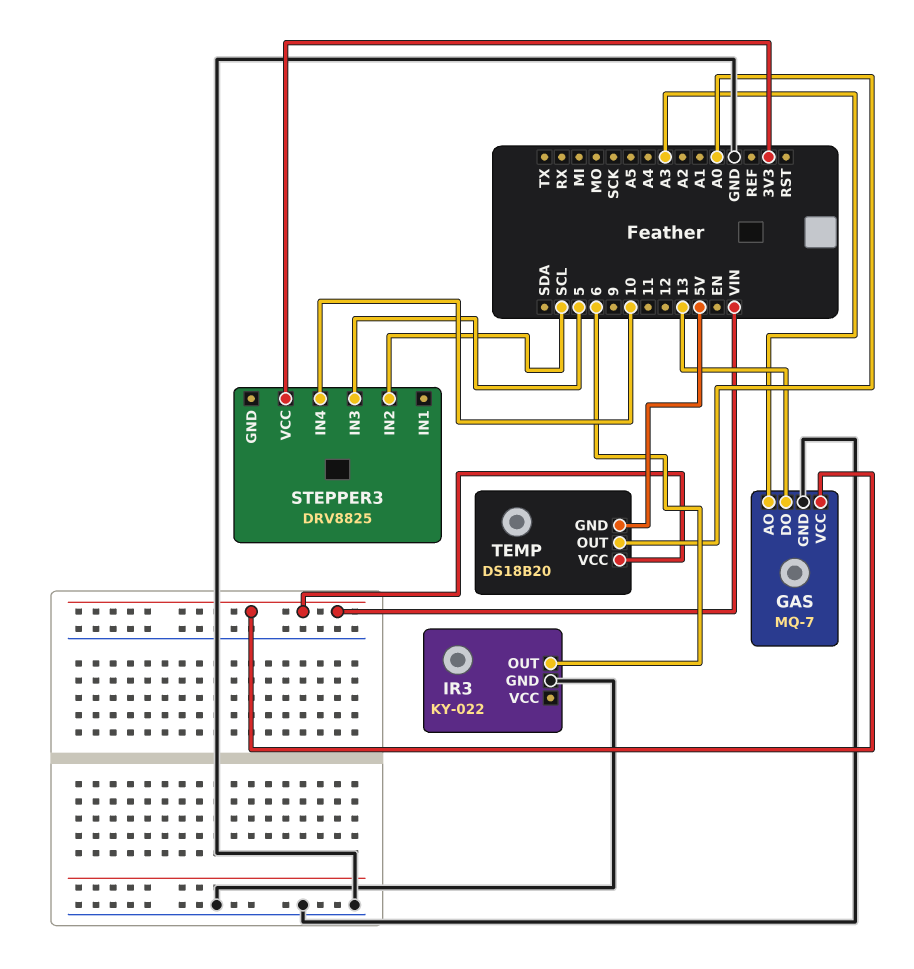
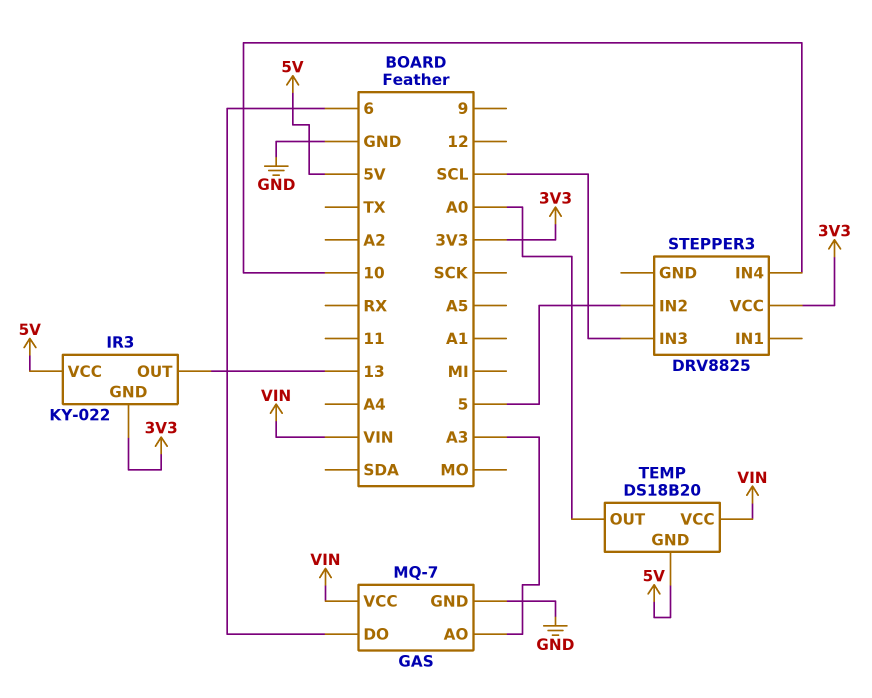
GAS pin DO: 13 -> 6
IR3 pin GND: GND -> 3V3
IR3 pin OUT: 6 -> 13
IR3 pin VCC: none -> 5V
STEPPER3 pin IN2: SCL -> 5
STEPPER3 pin IN3: 5 -> SCL

